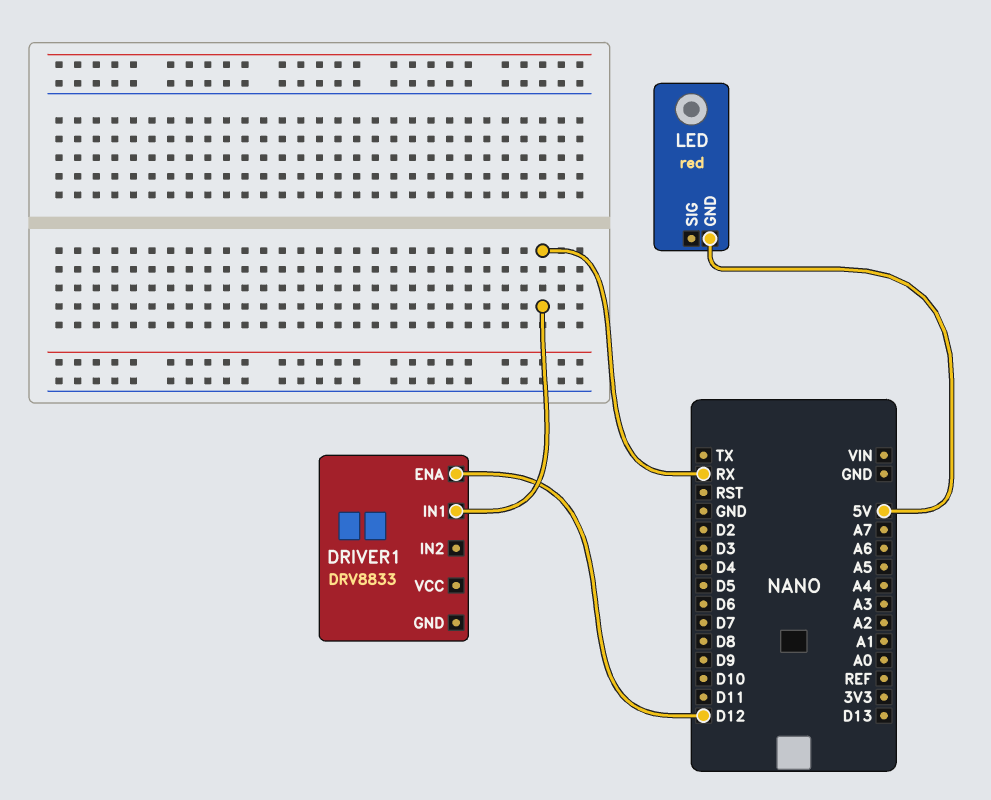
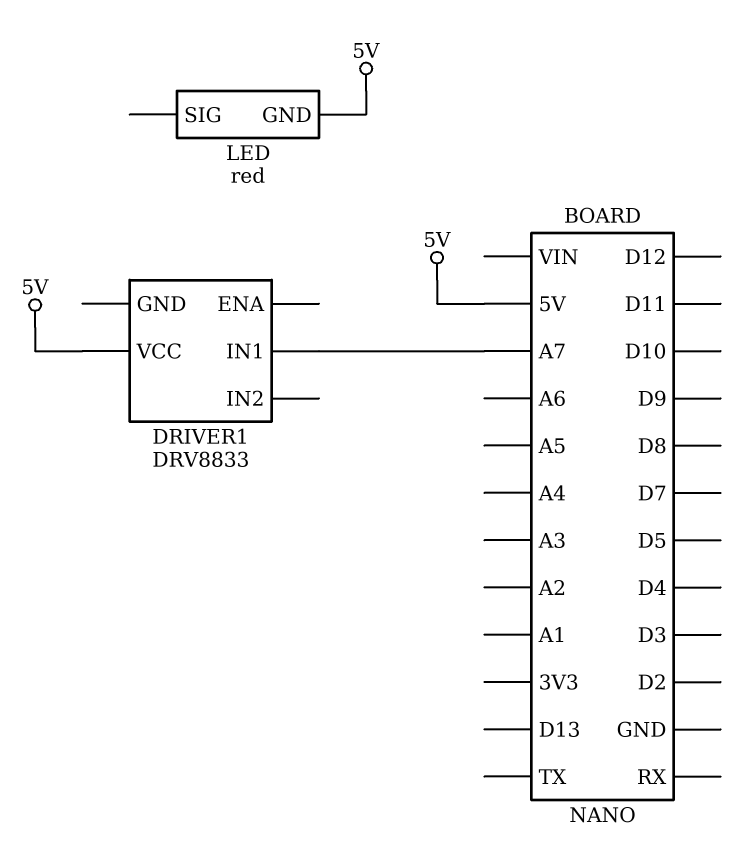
DRIVER1 pin ENA: D12 -> none
DRIVER1 pin IN1: RX -> A7
DRIVER1 pin VCC: none -> 5V

